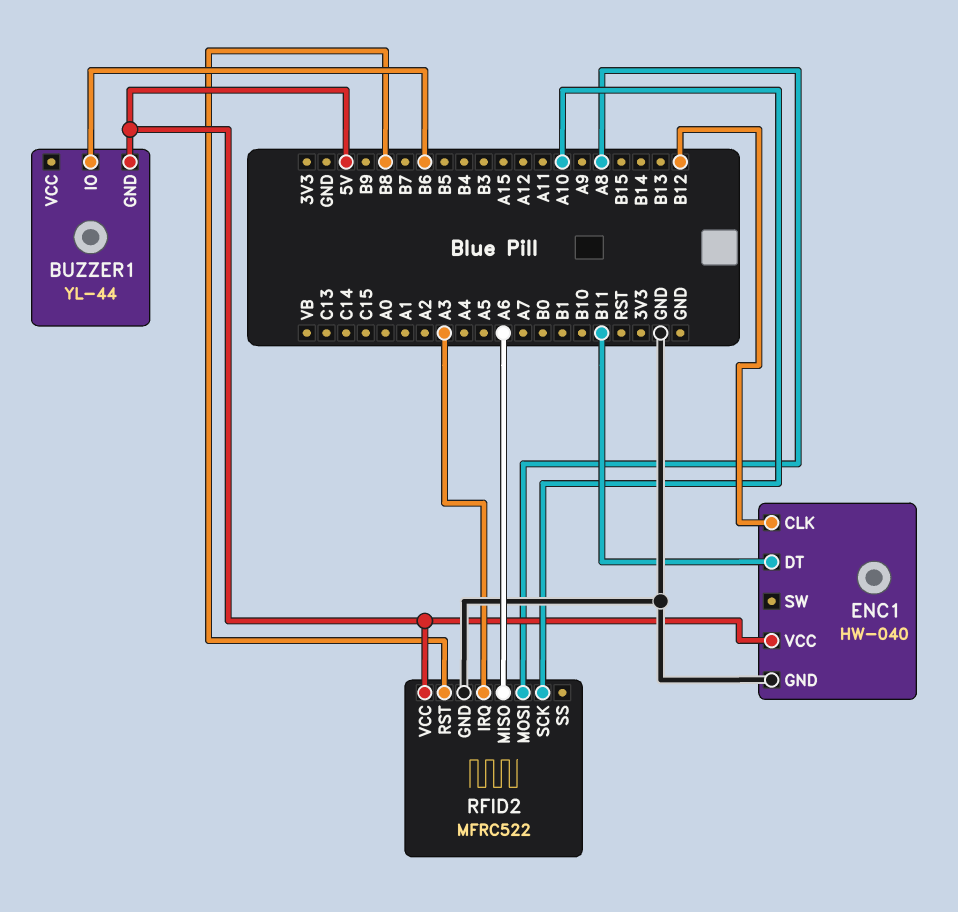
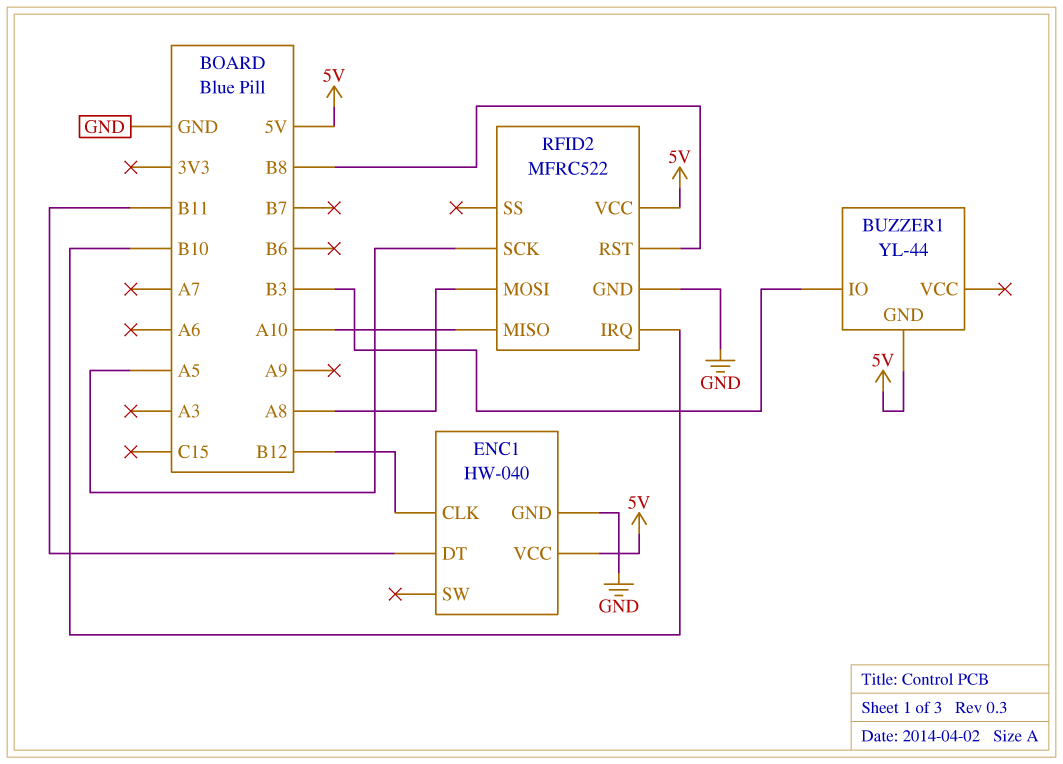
BUZZER1 pin IO: B6 -> B3
RFID2 pin IRQ: A3 -> B10
RFID2 pin MISO: A6 -> A10
RFID2 pin SCK: A10 -> A5

